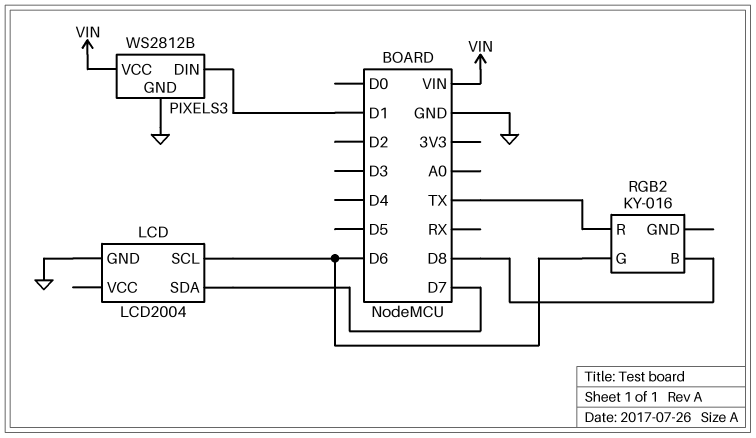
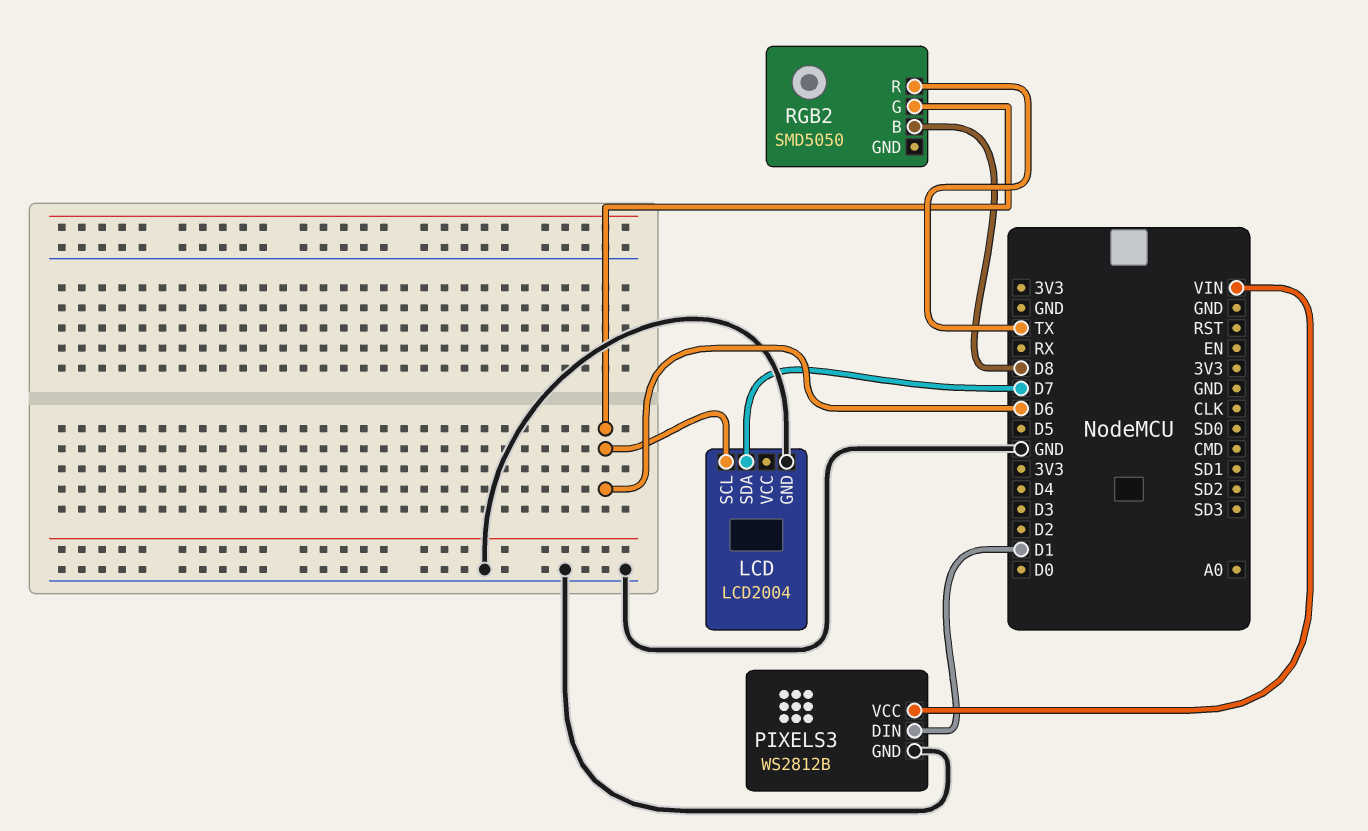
RGB2: KY-016 -> SMD5050

